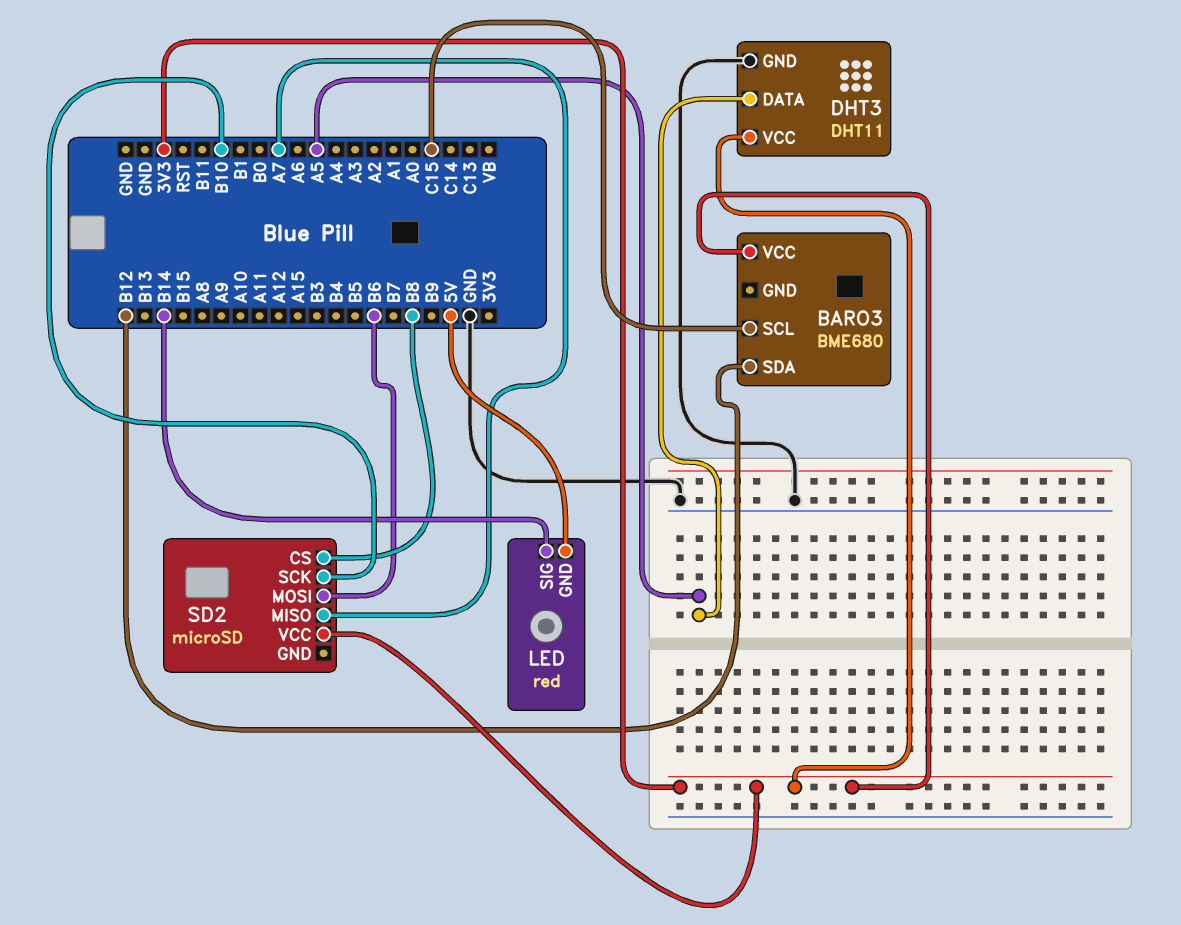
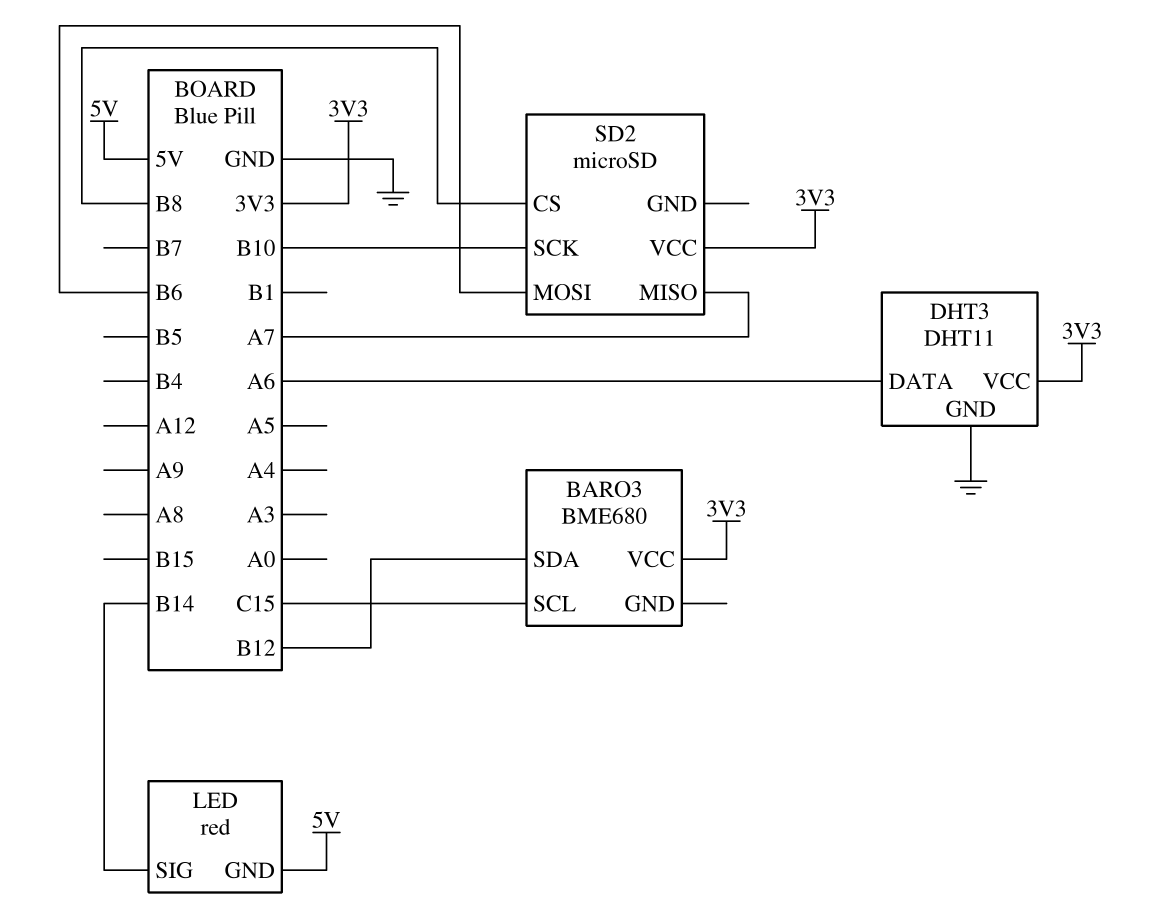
DHT3 pin DATA: A5 -> A6

